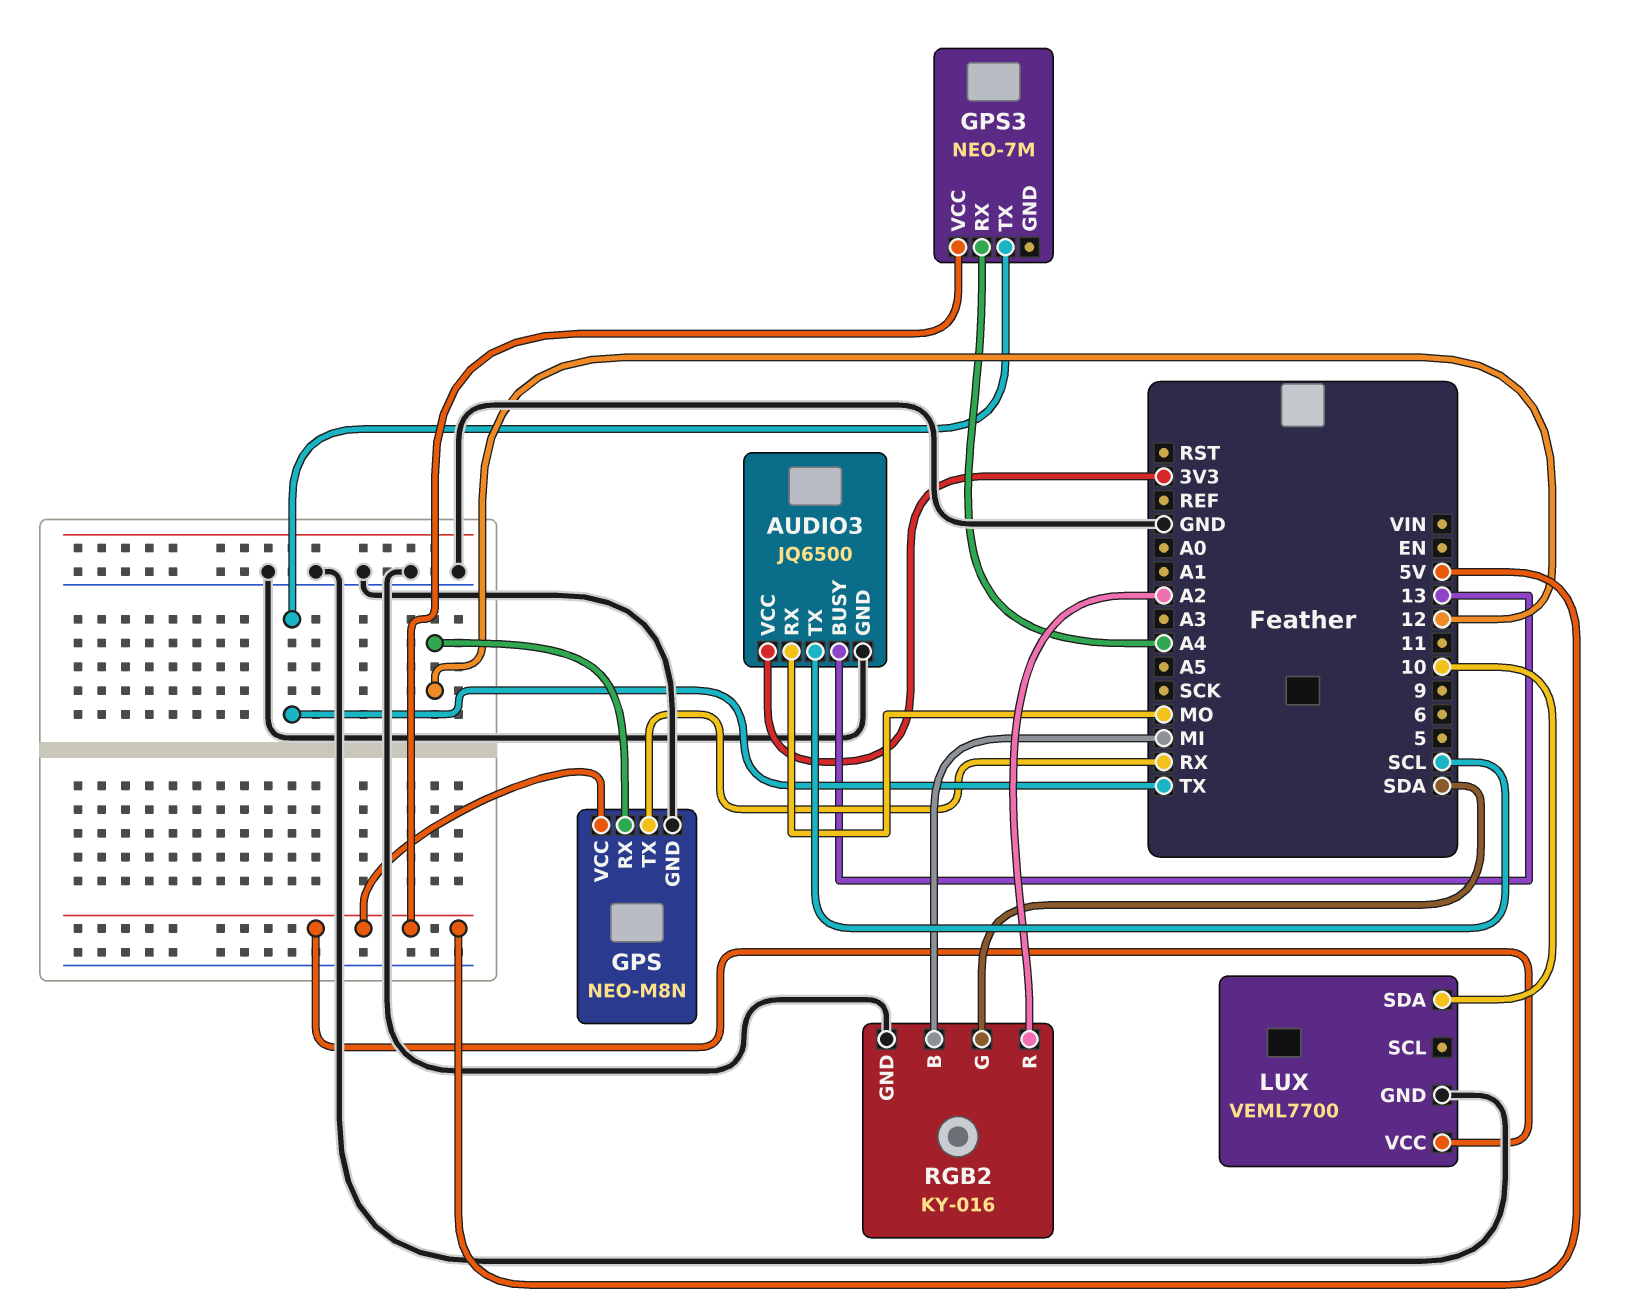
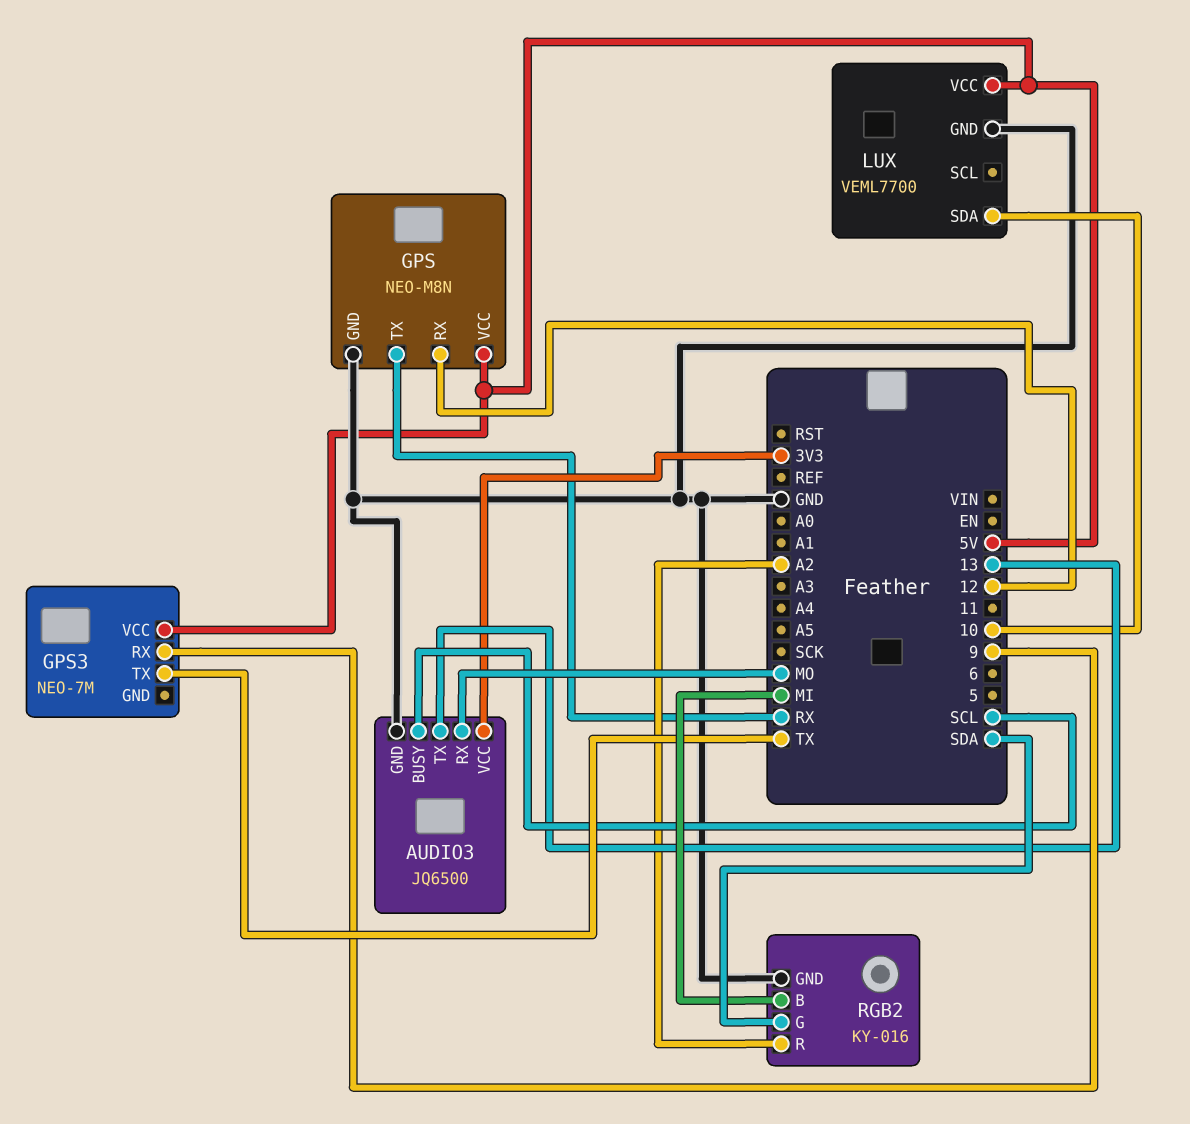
AUDIO3 pin BUSY: 13 -> SCL
AUDIO3 pin TX: SCL -> 13
GPS3 pin RX: A4 -> 9

